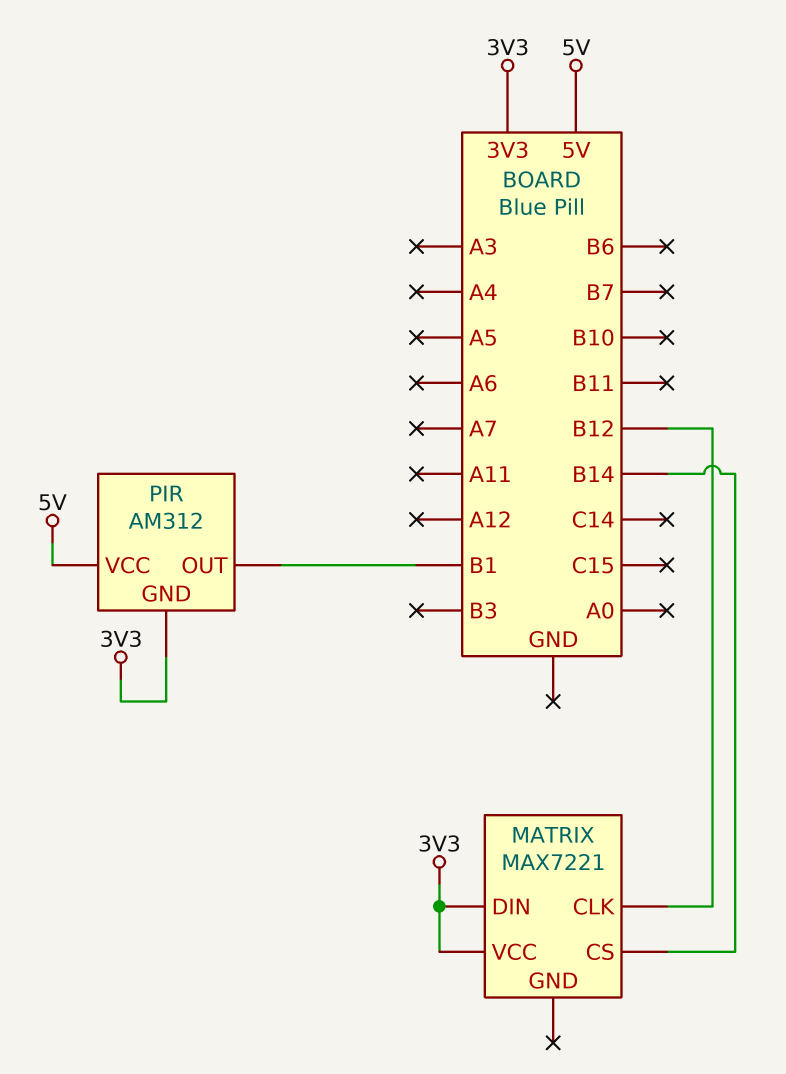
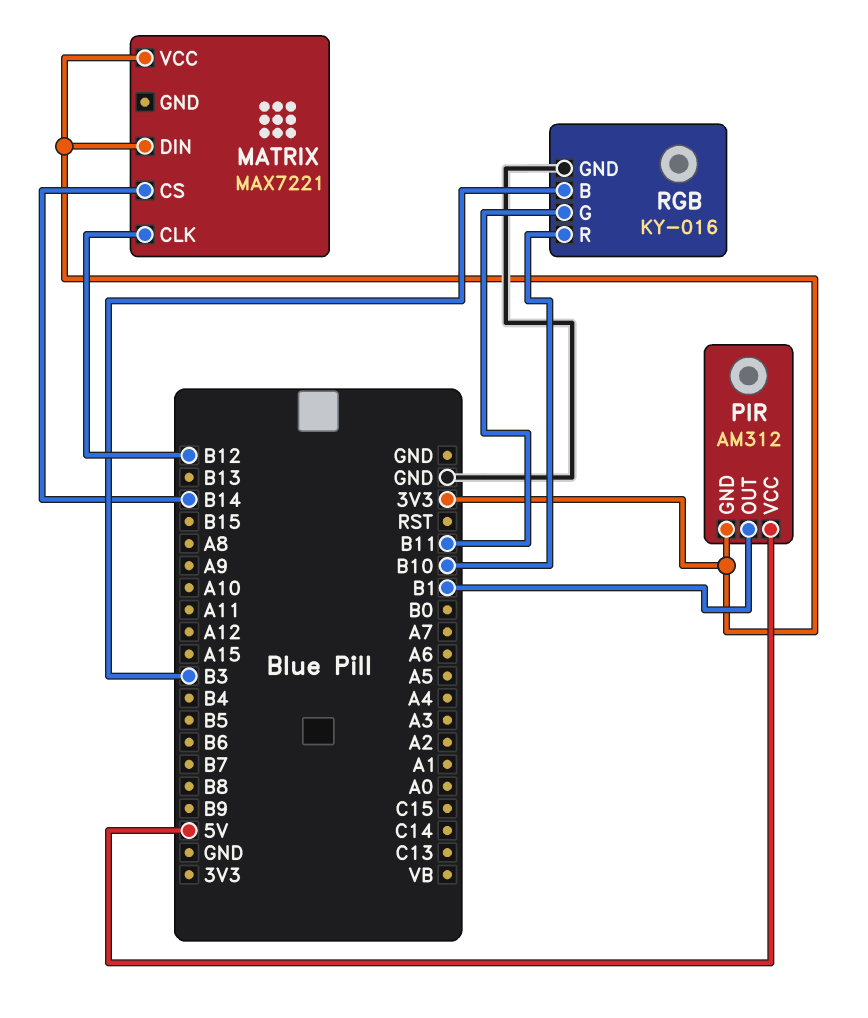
RGB: none -> KY-016
RGB pin B: none -> B3
RGB pin G: none -> B11
RGB pin GND: none -> GND
RGB pin R: none -> B10

